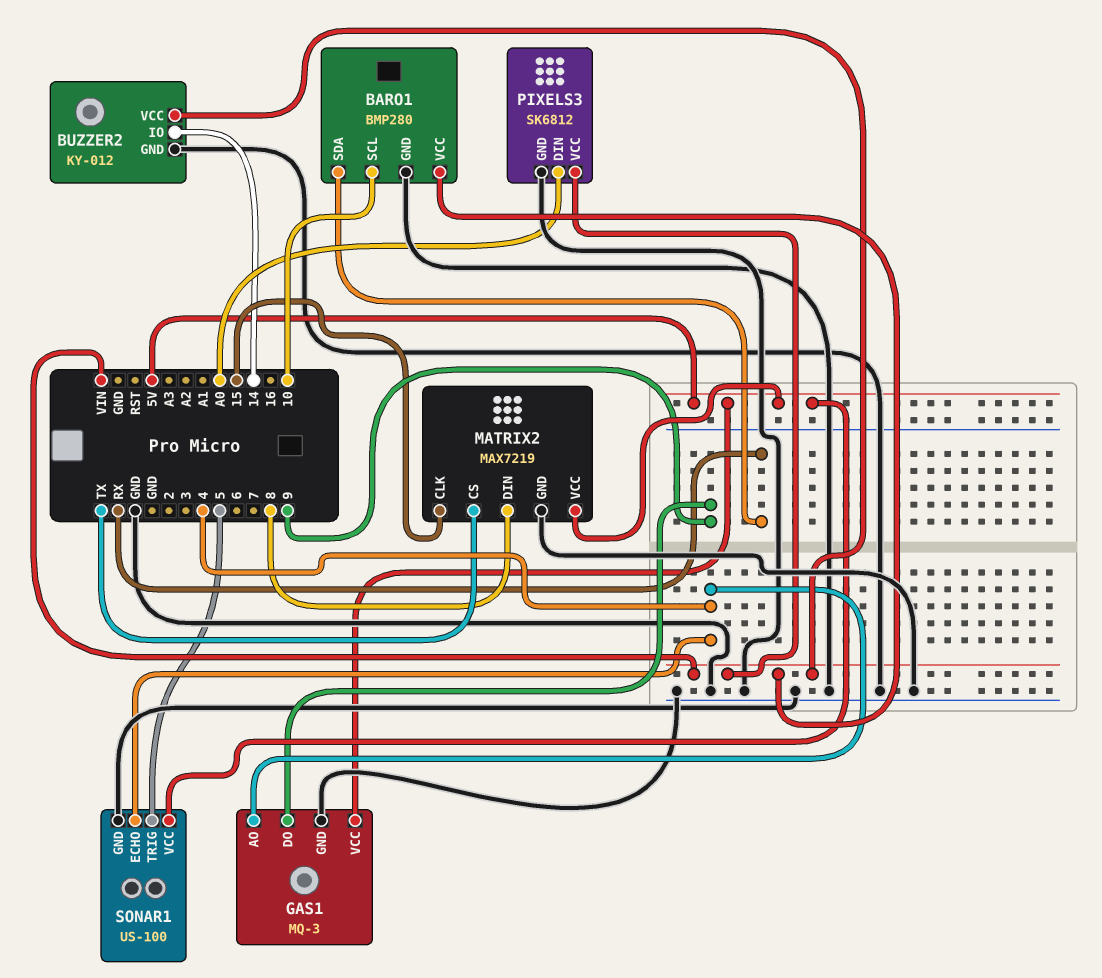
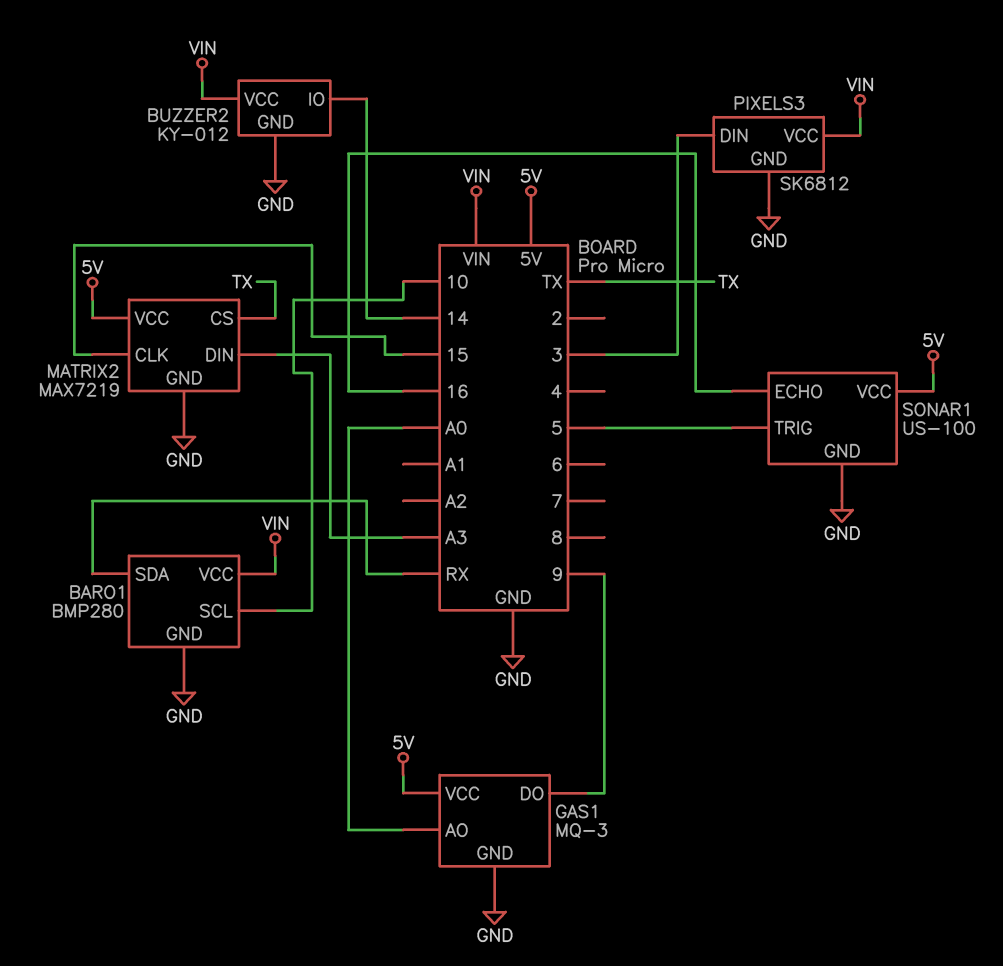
GAS1 pin AO: 4 -> A0
MATRIX2 pin DIN: 8 -> A3
PIXELS3 pin DIN: A0 -> 3
SONAR1 pin ECHO: 4 -> 16

